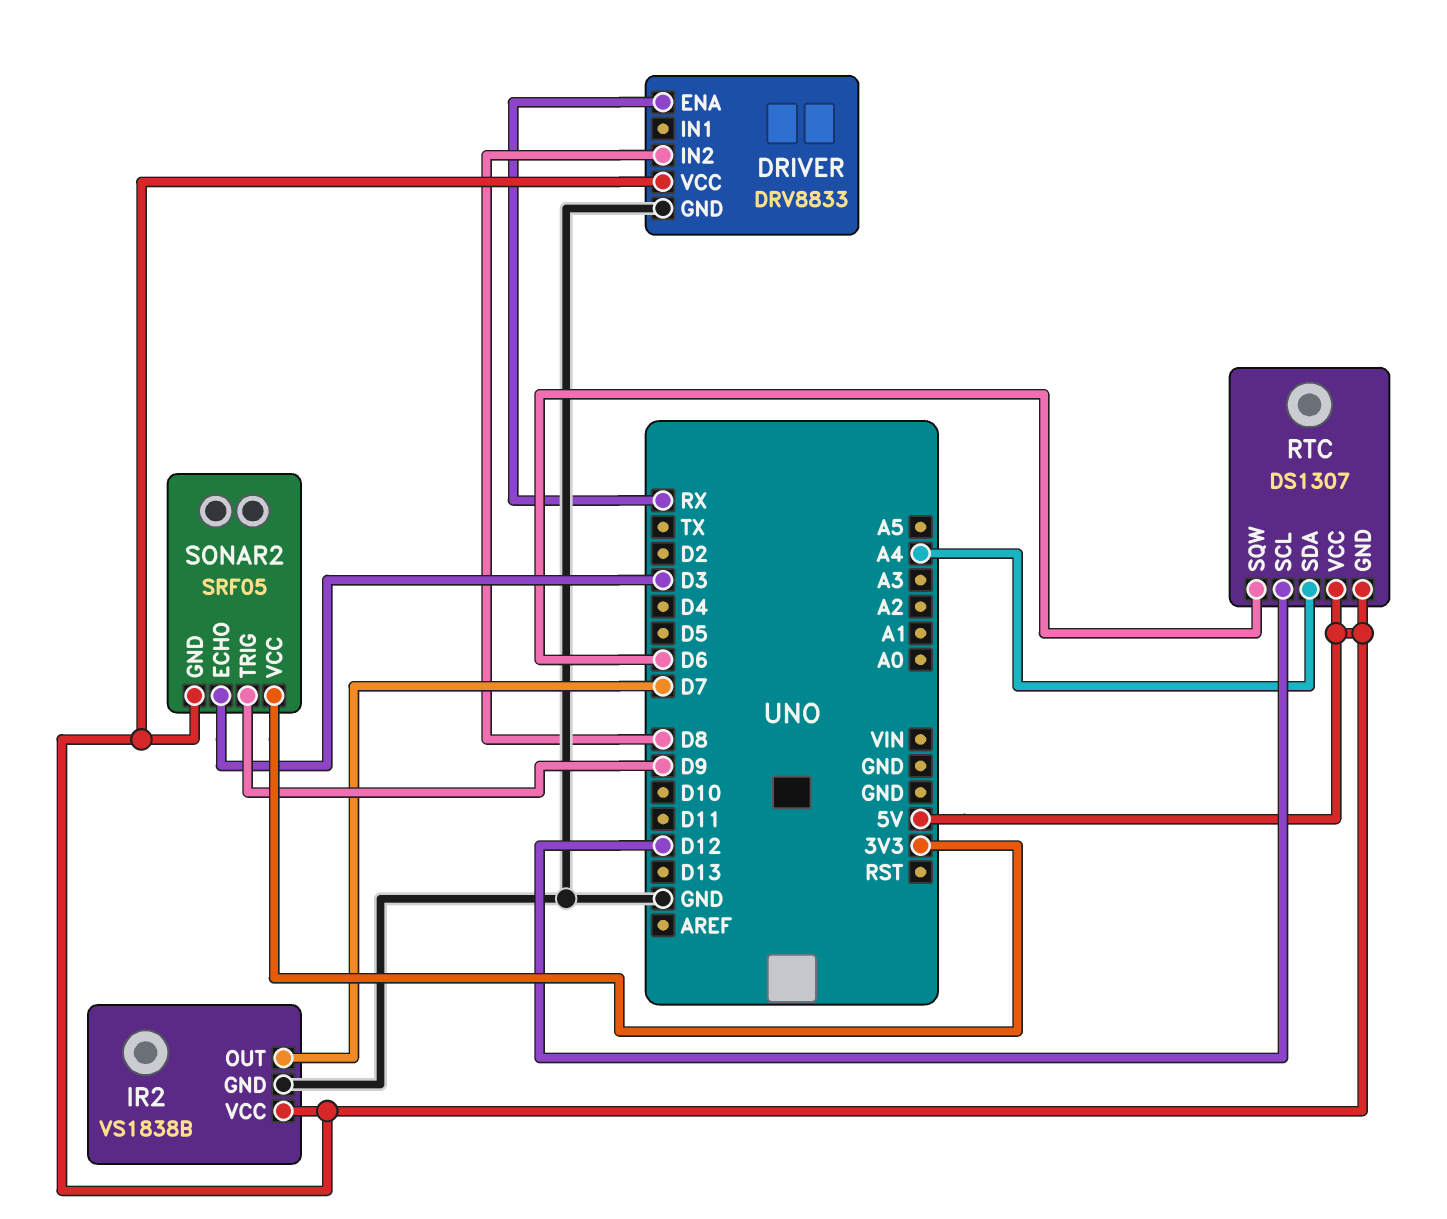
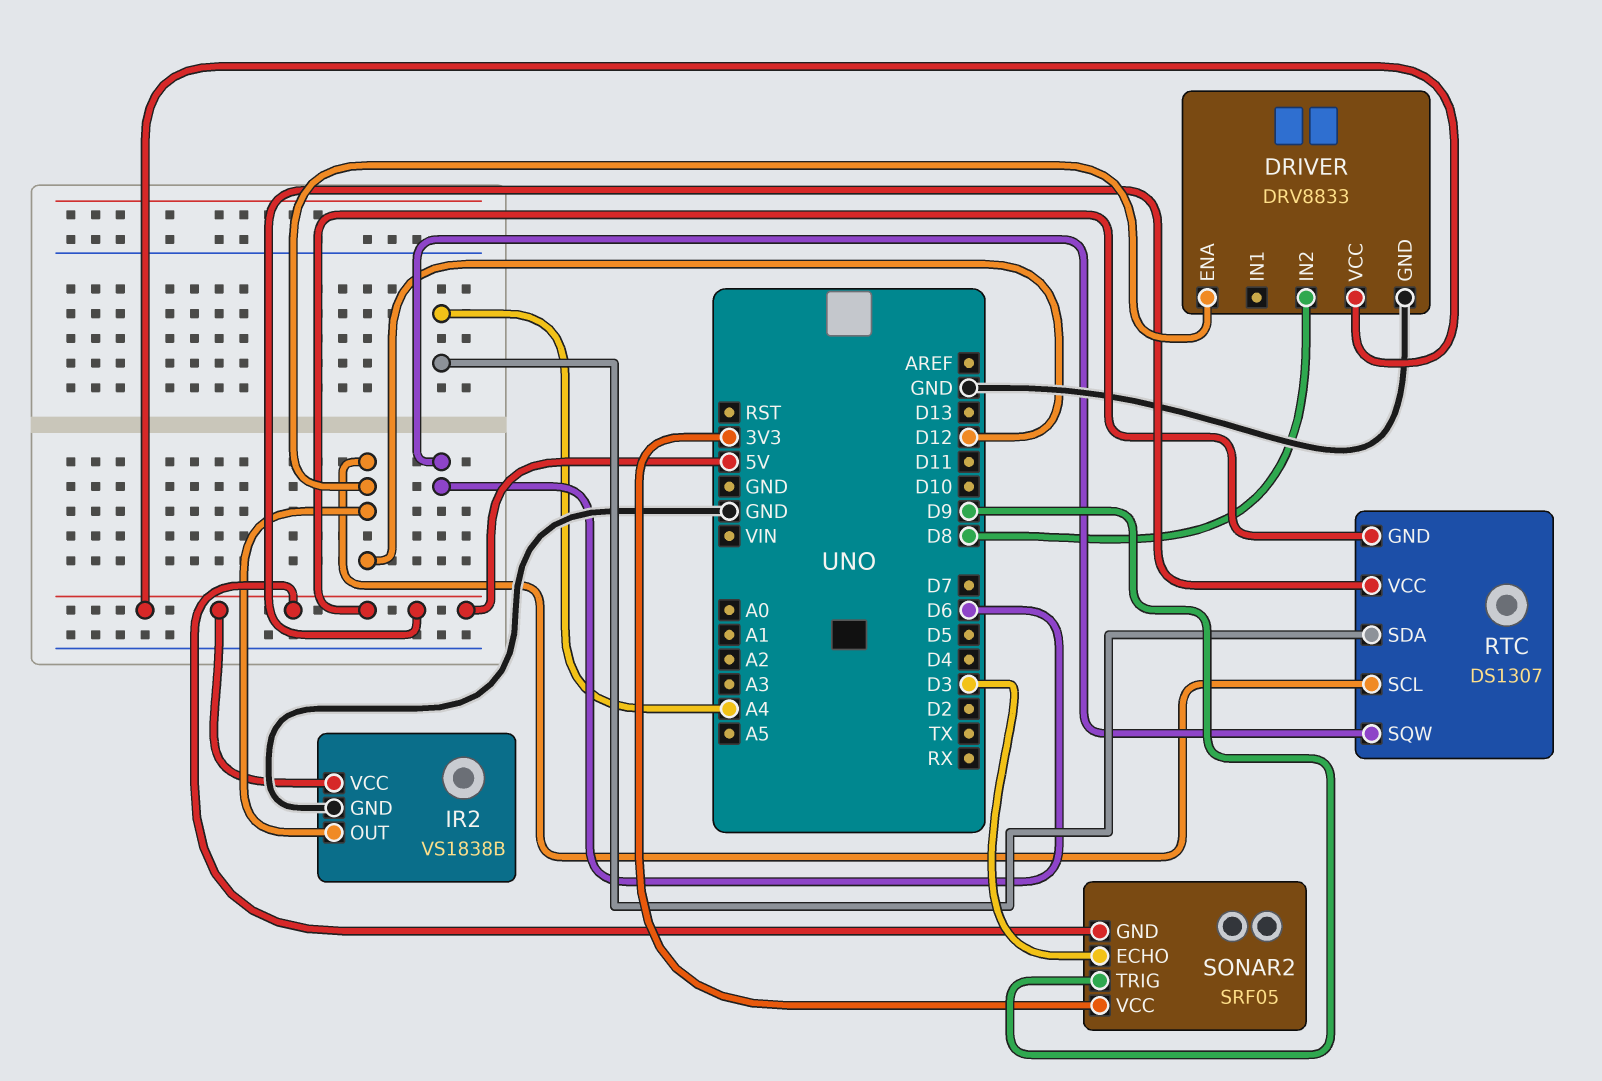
DRIVER pin ENA: RX -> D12
IR2 pin OUT: D7 -> D12

